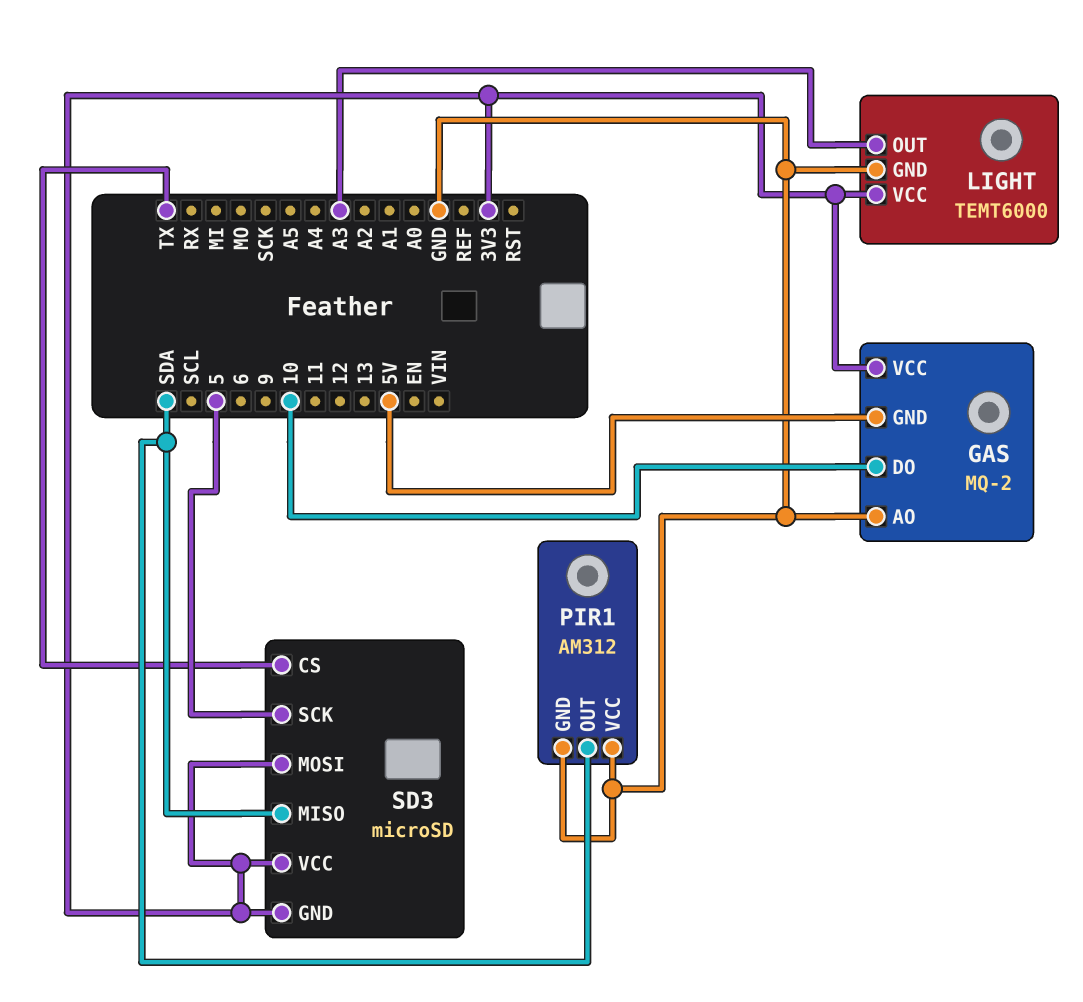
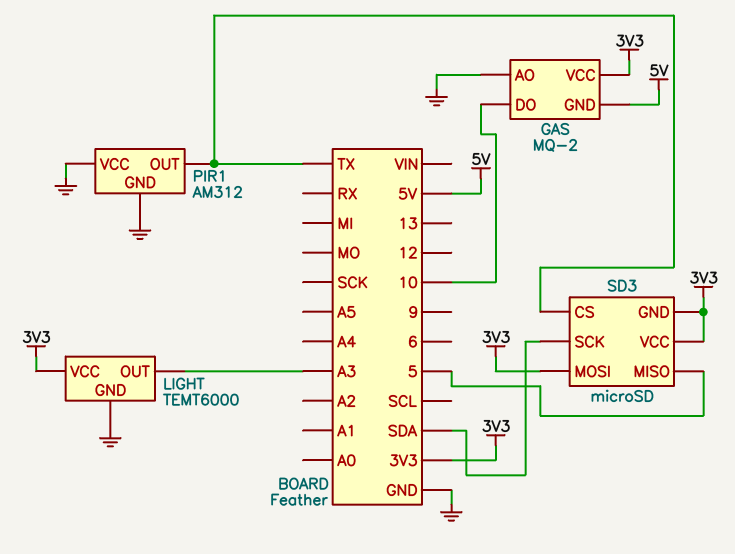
PIR1 pin OUT: SDA -> TX
SD3 pin MISO: SDA -> 5
SD3 pin SCK: 5 -> SDA

